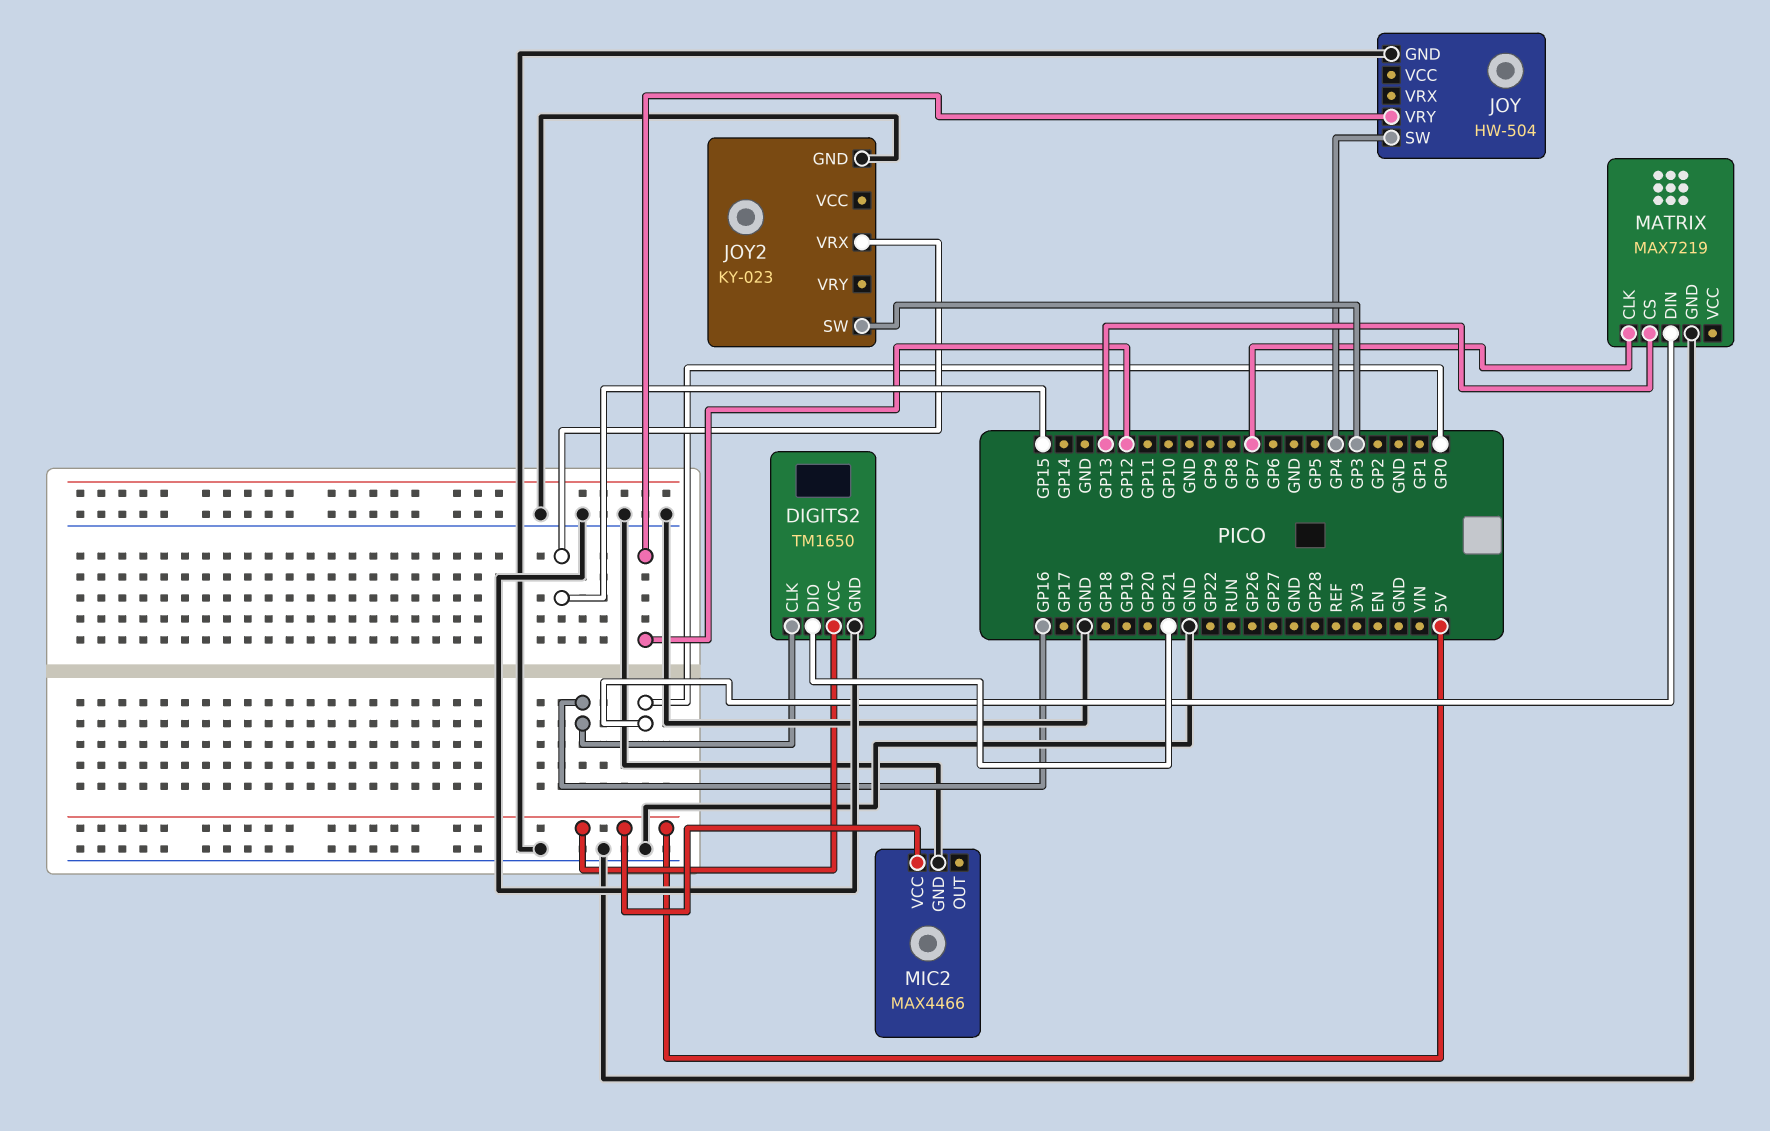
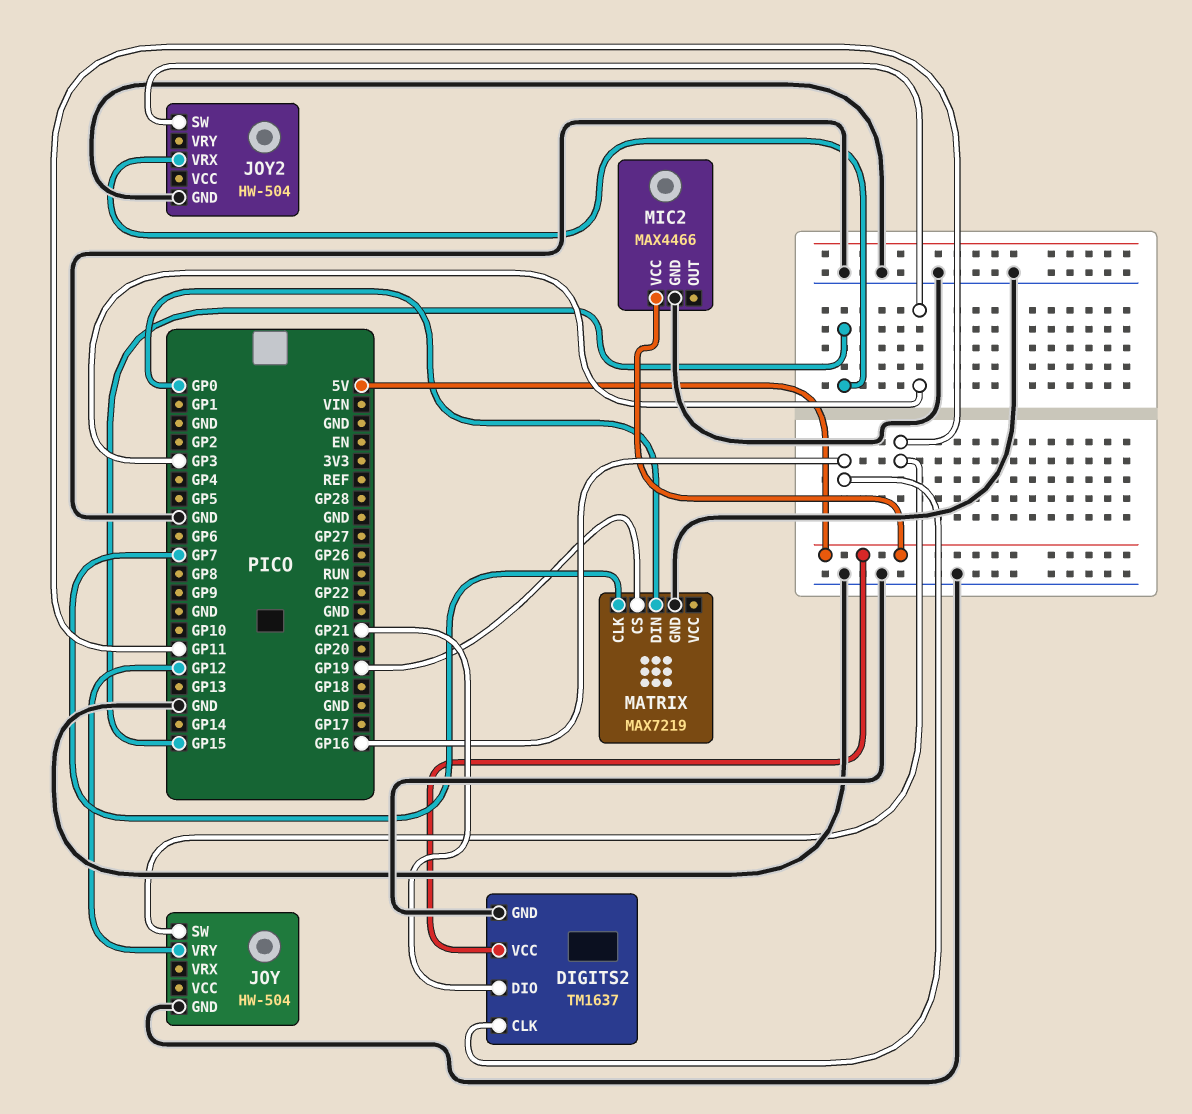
DIGITS2: TM1650 -> TM1637
JOY pin SW: GP4 -> GP11
JOY2: KY-023 -> HW-504
MATRIX pin CS: GP13 -> GP19

